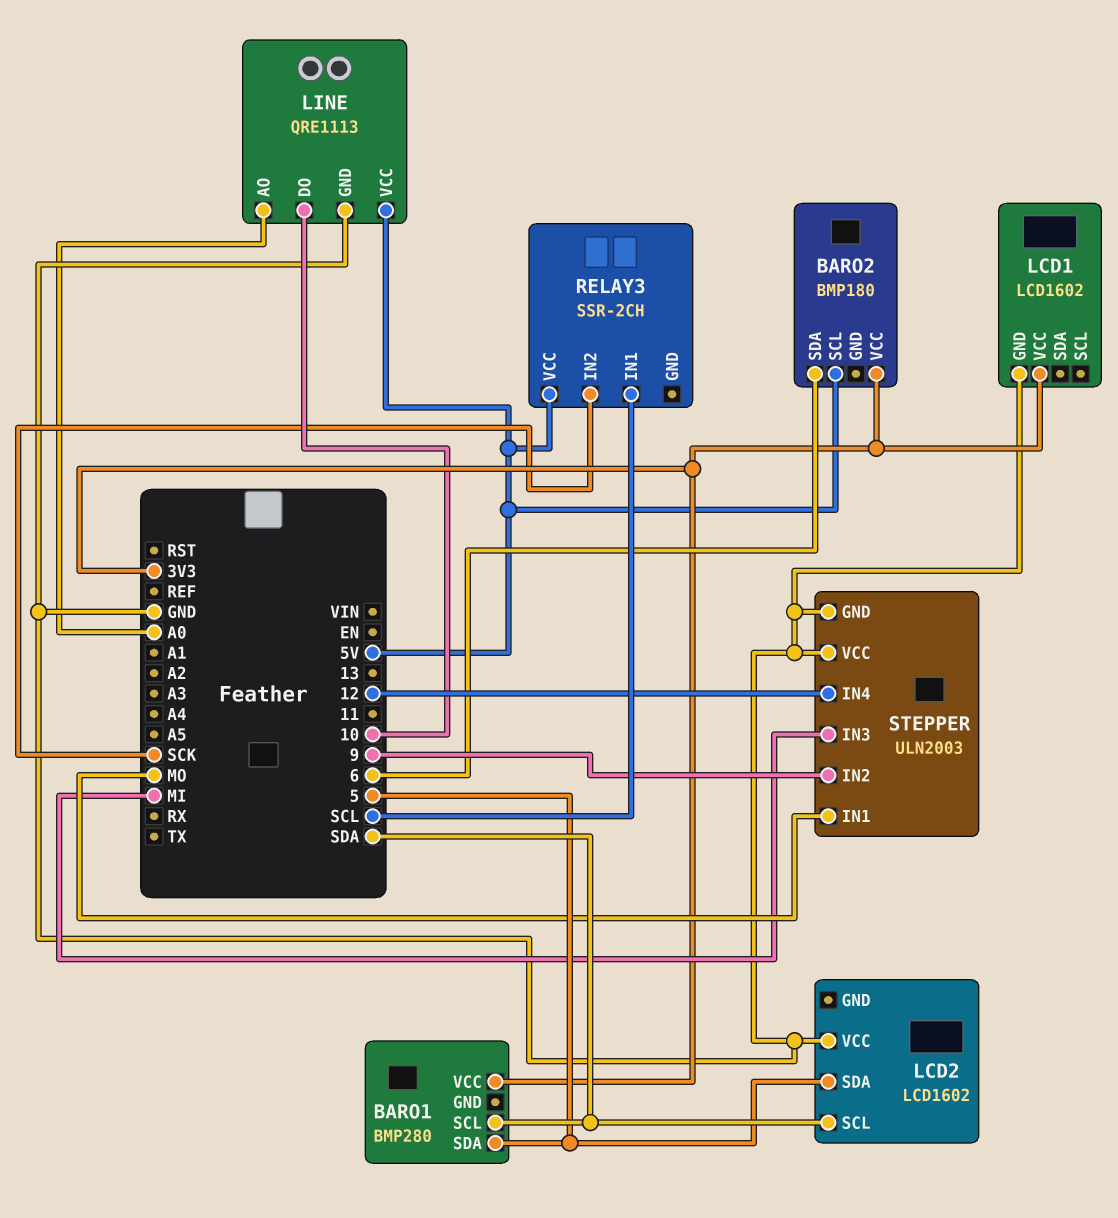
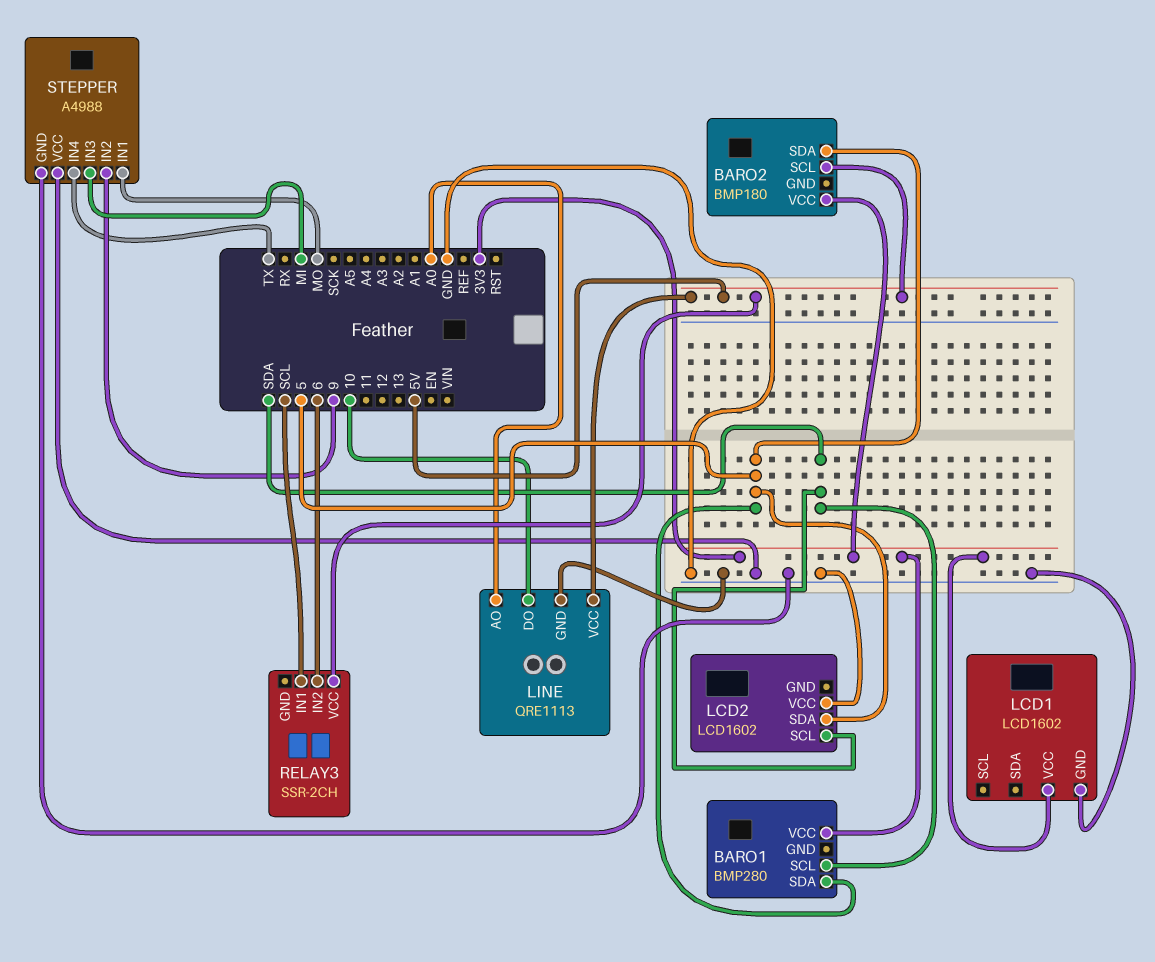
BARO2 pin SDA: 6 -> 5
RELAY3 pin IN2: SCK -> 6
STEPPER: ULN2003 -> A4988
STEPPER pin IN4: 12 -> TX

